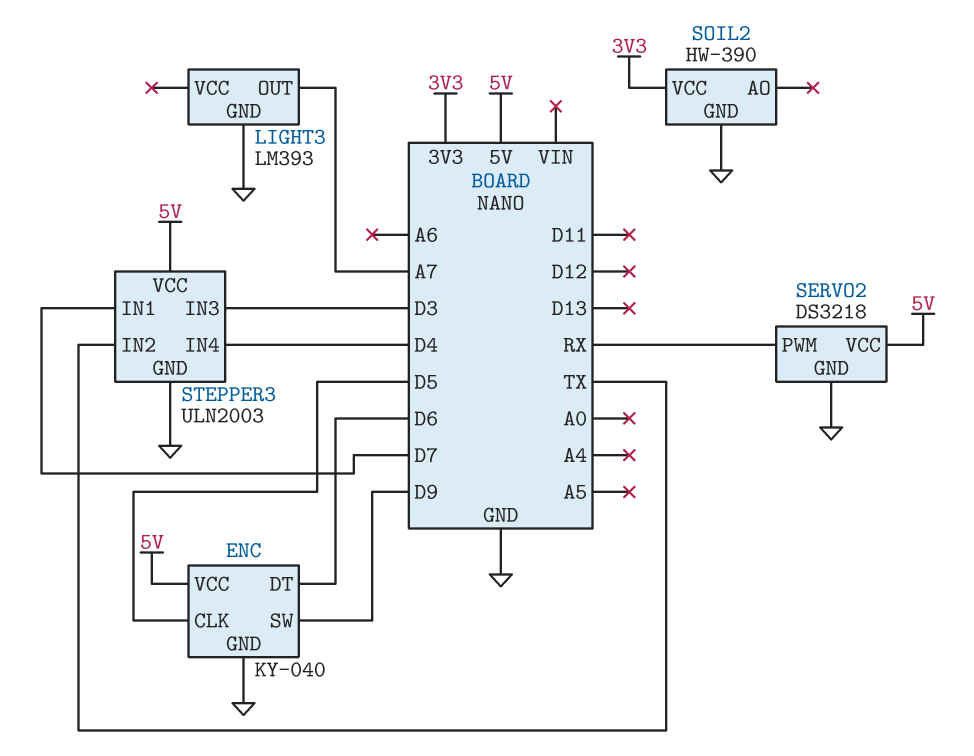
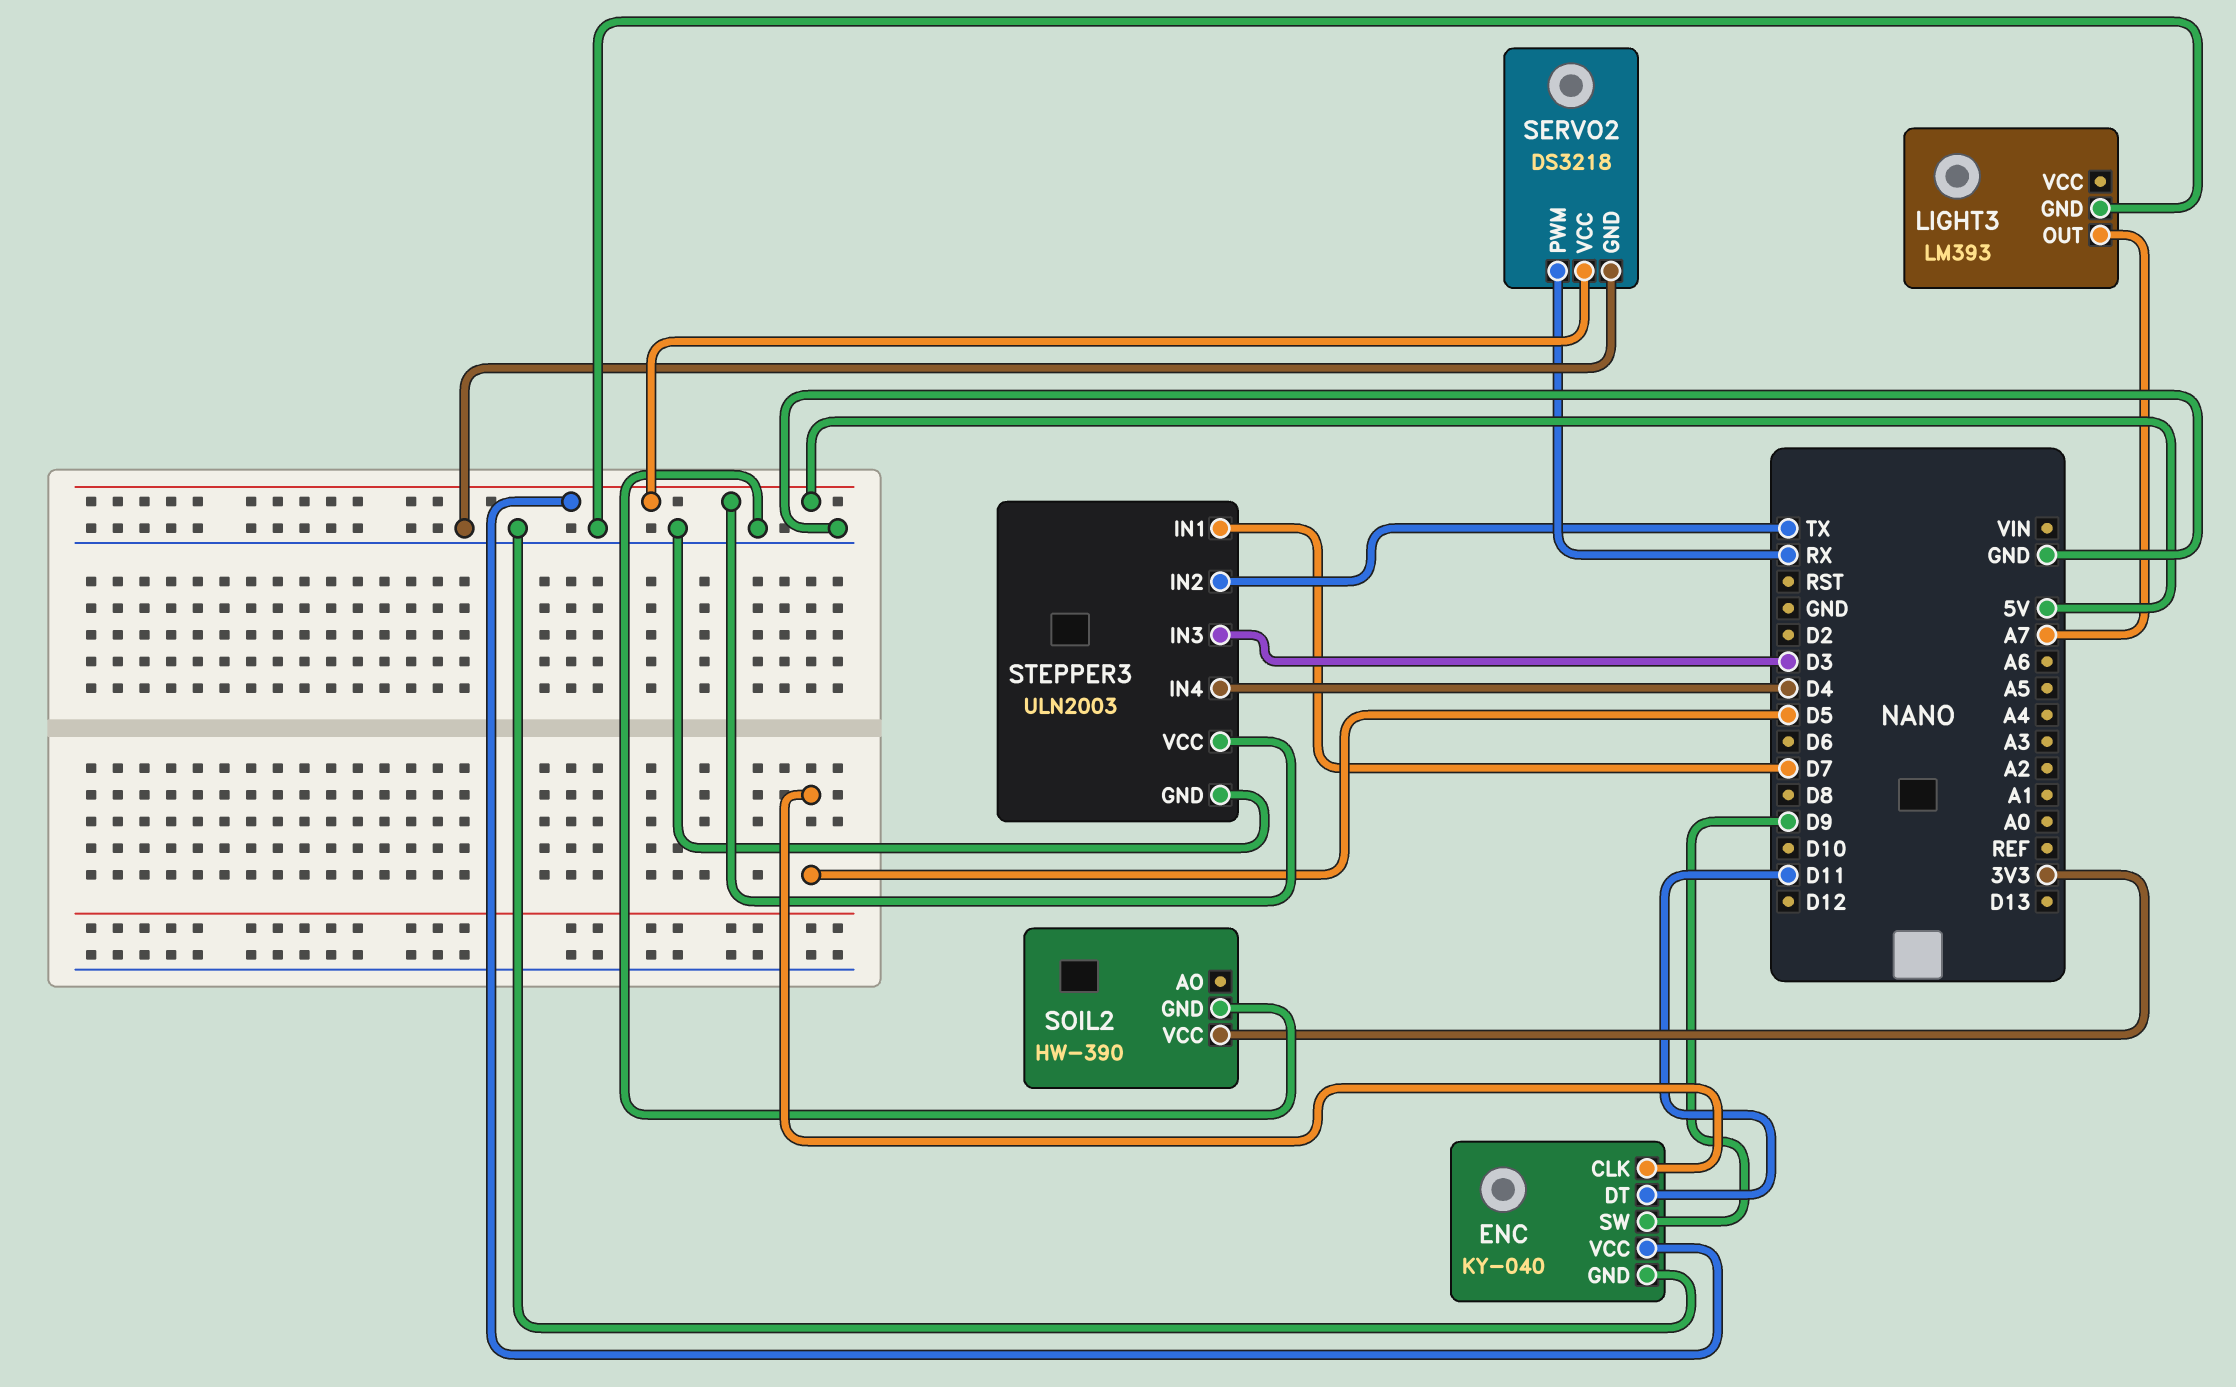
ENC pin DT: D6 -> D11

